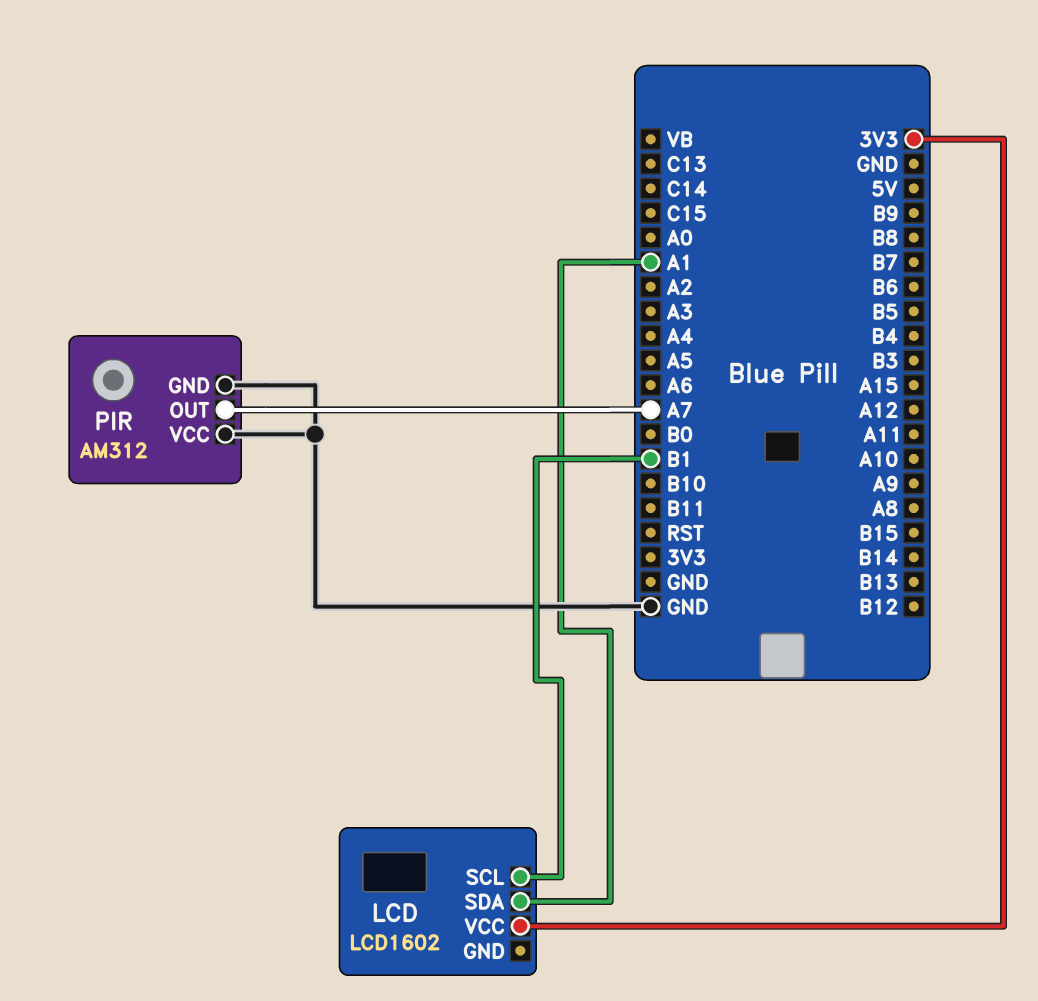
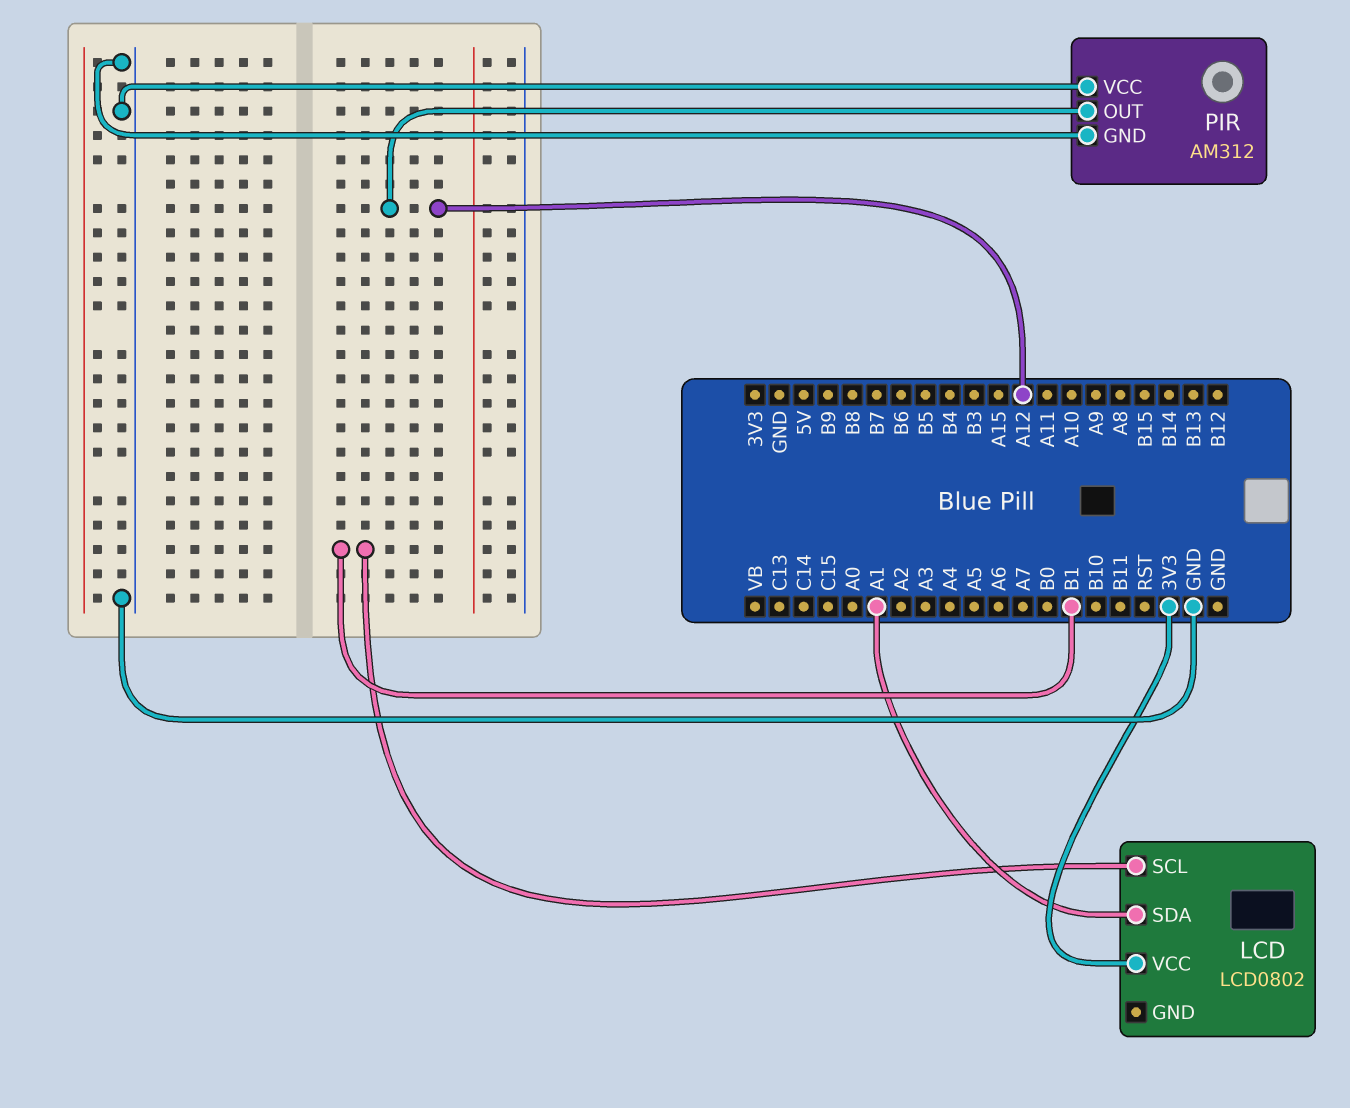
LCD: LCD1602 -> LCD0802
PIR pin OUT: A7 -> A12

